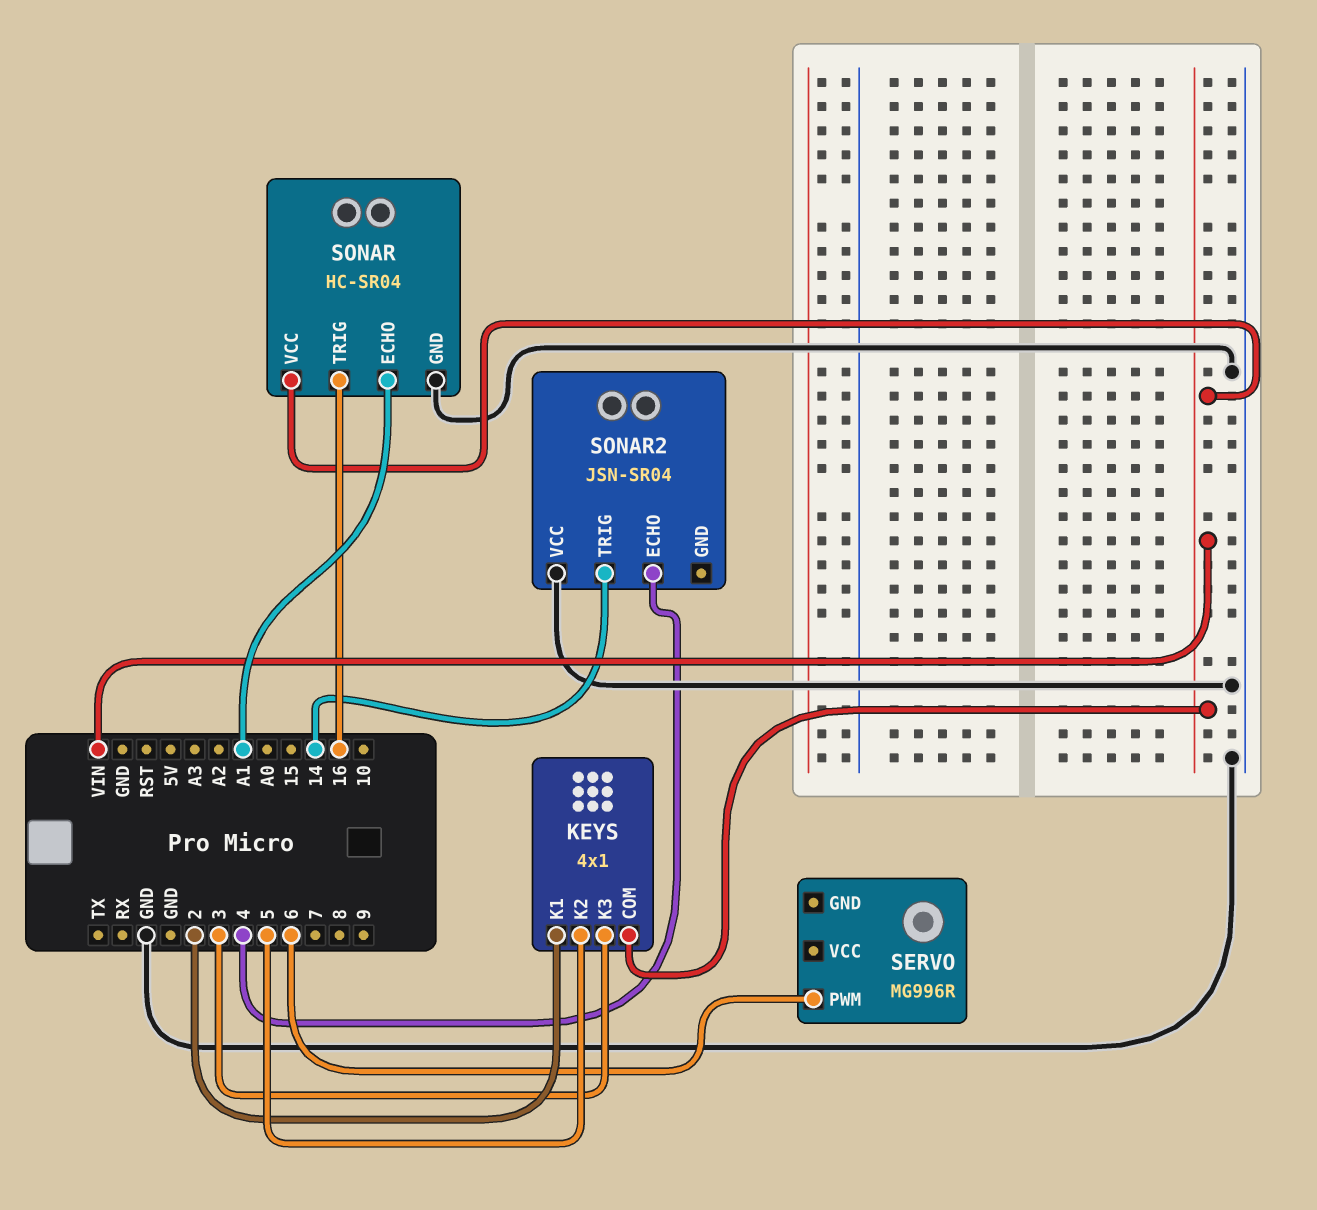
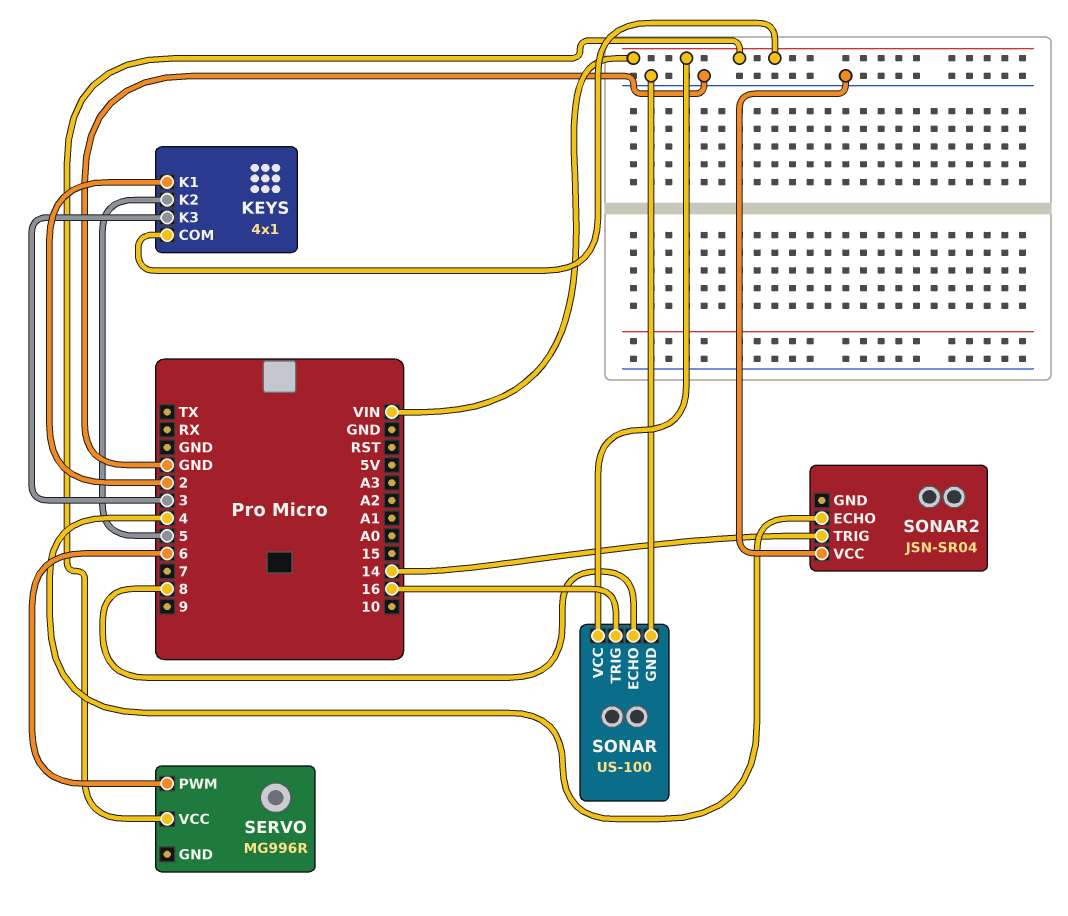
SERVO pin VCC: none -> VIN
SONAR: HC-SR04 -> US-100
SONAR pin ECHO: A1 -> 8

